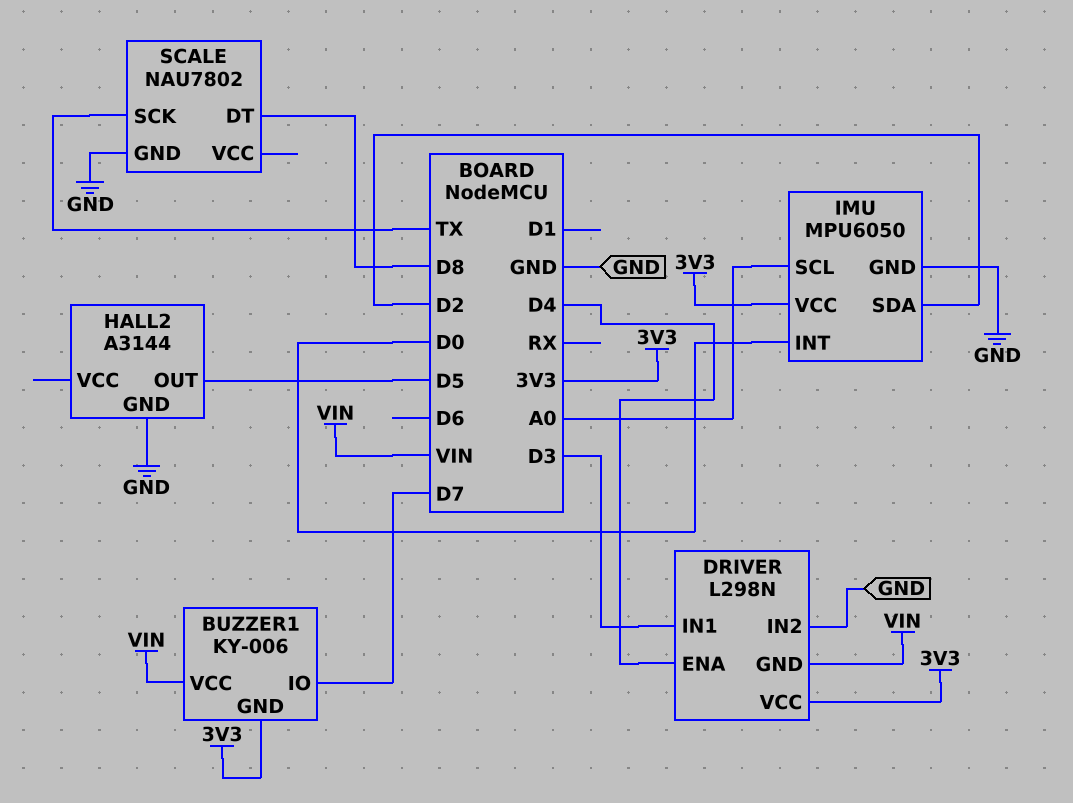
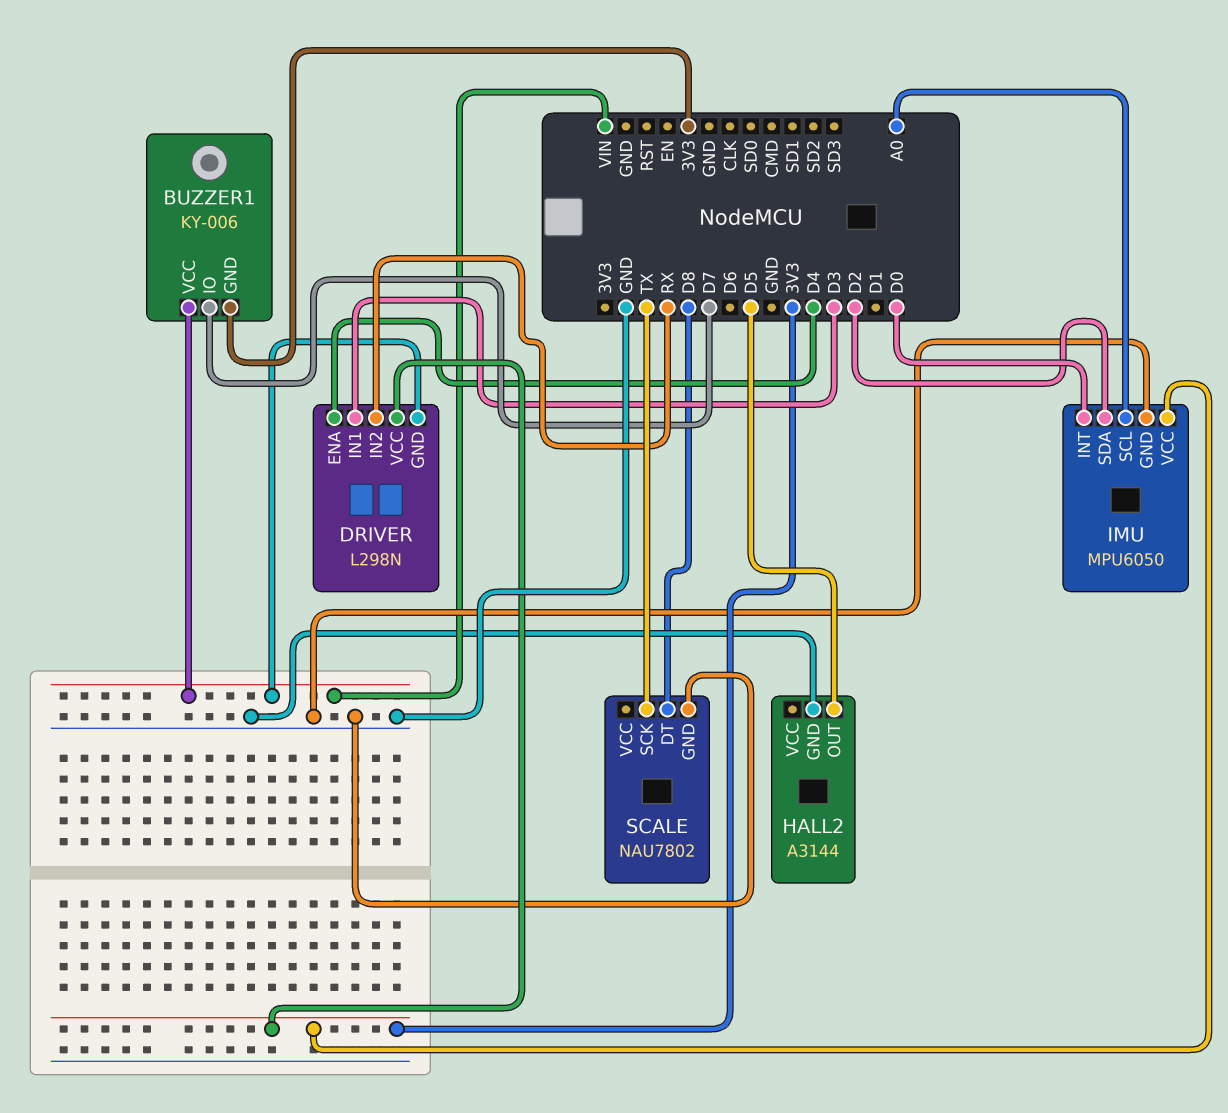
DRIVER pin IN2: GND -> RX

